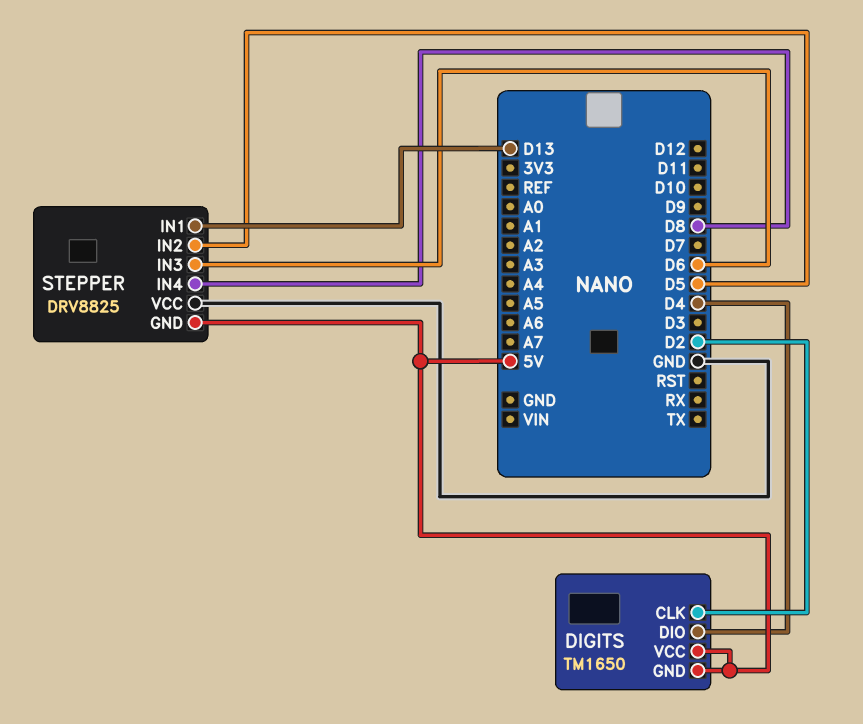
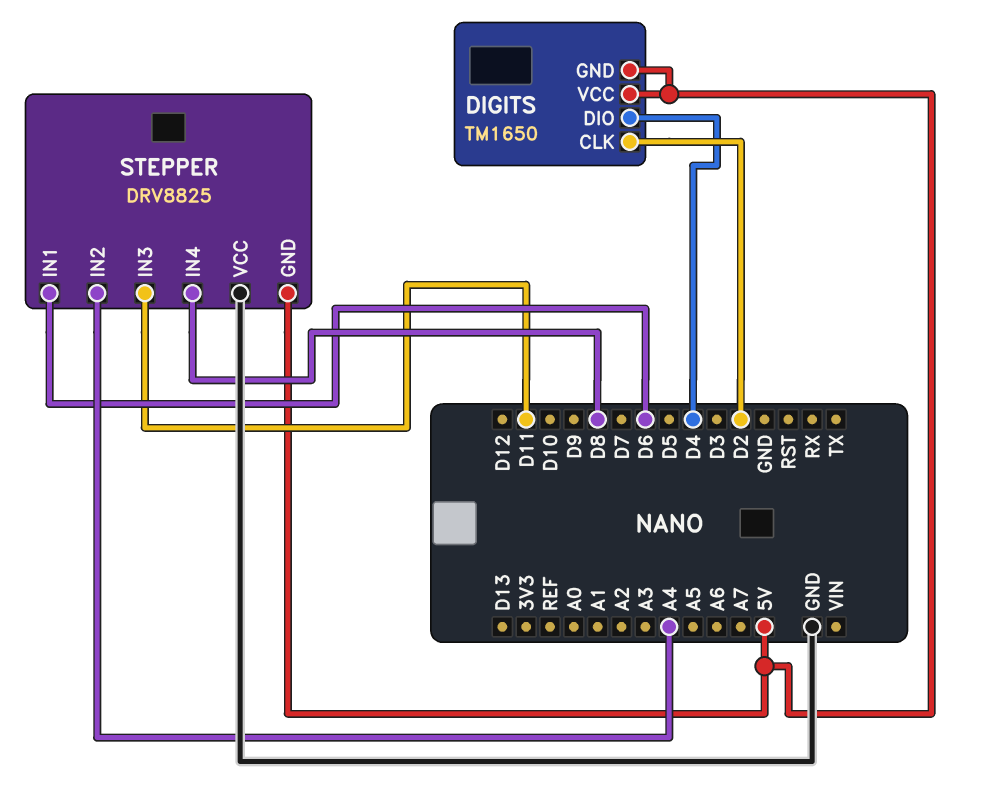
STEPPER pin IN1: D13 -> D6
STEPPER pin IN2: D5 -> A4
STEPPER pin IN3: D6 -> D11

